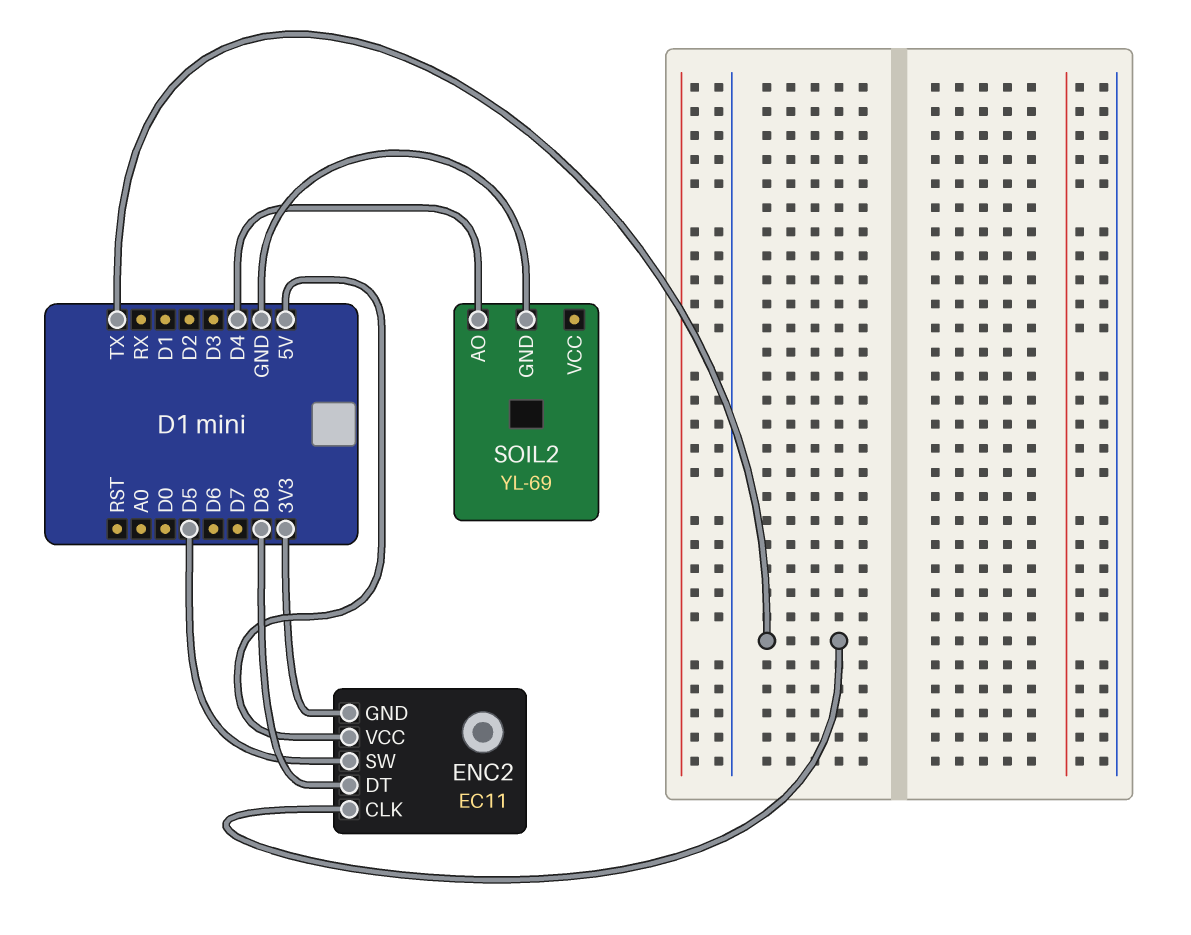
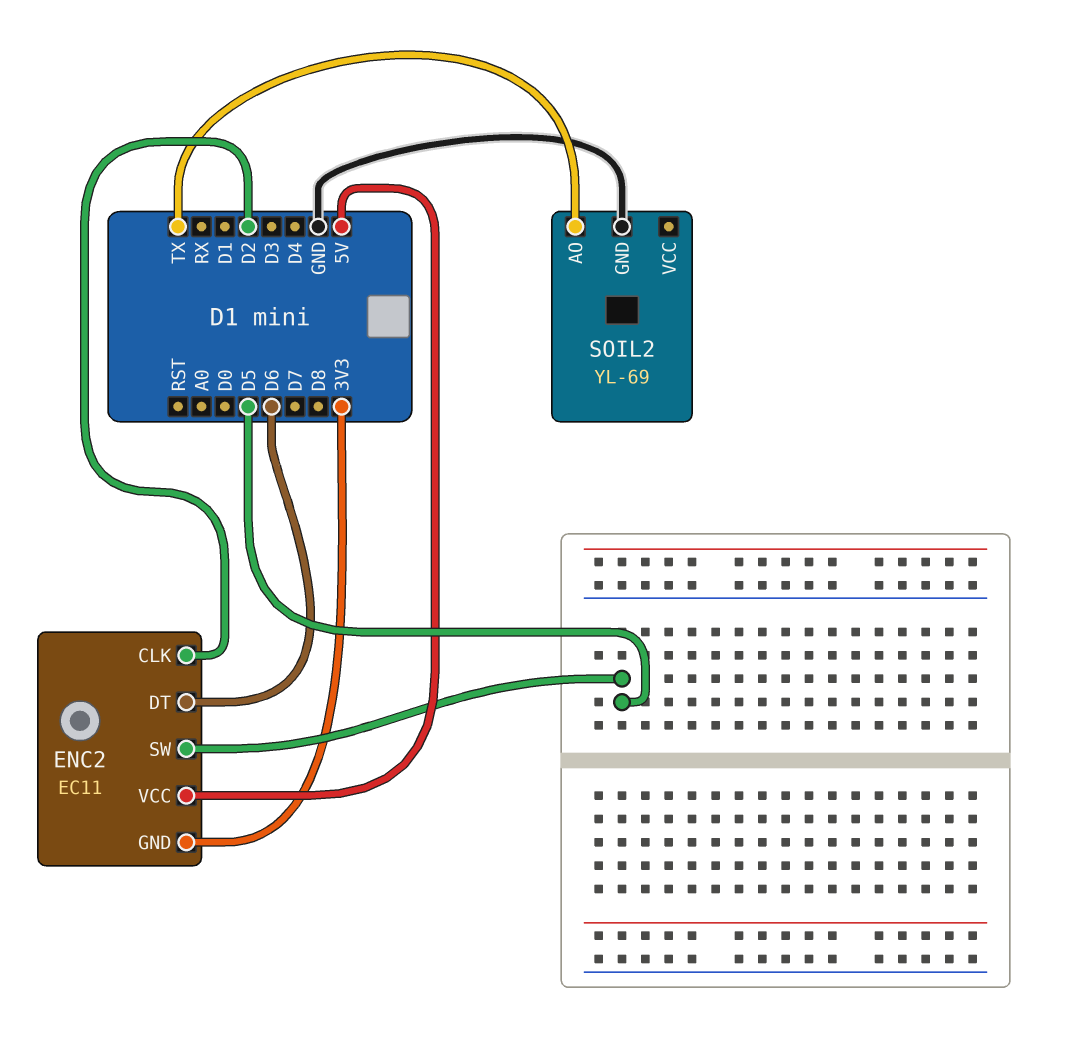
ENC2 pin CLK: TX -> D2
ENC2 pin DT: D8 -> D6
SOIL2 pin AO: D4 -> TX

